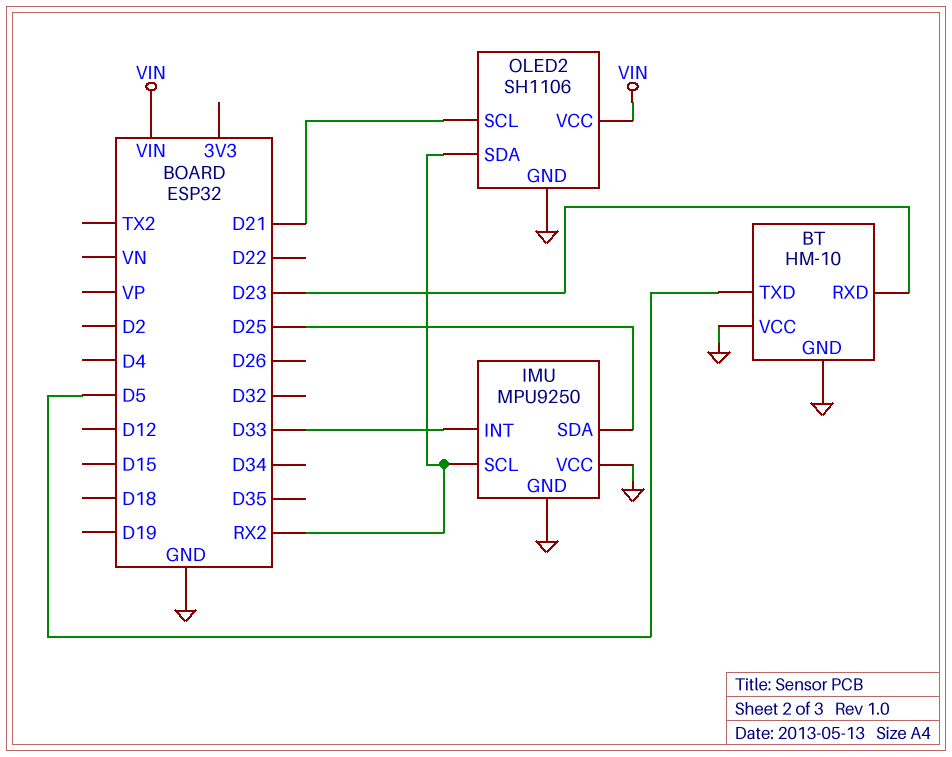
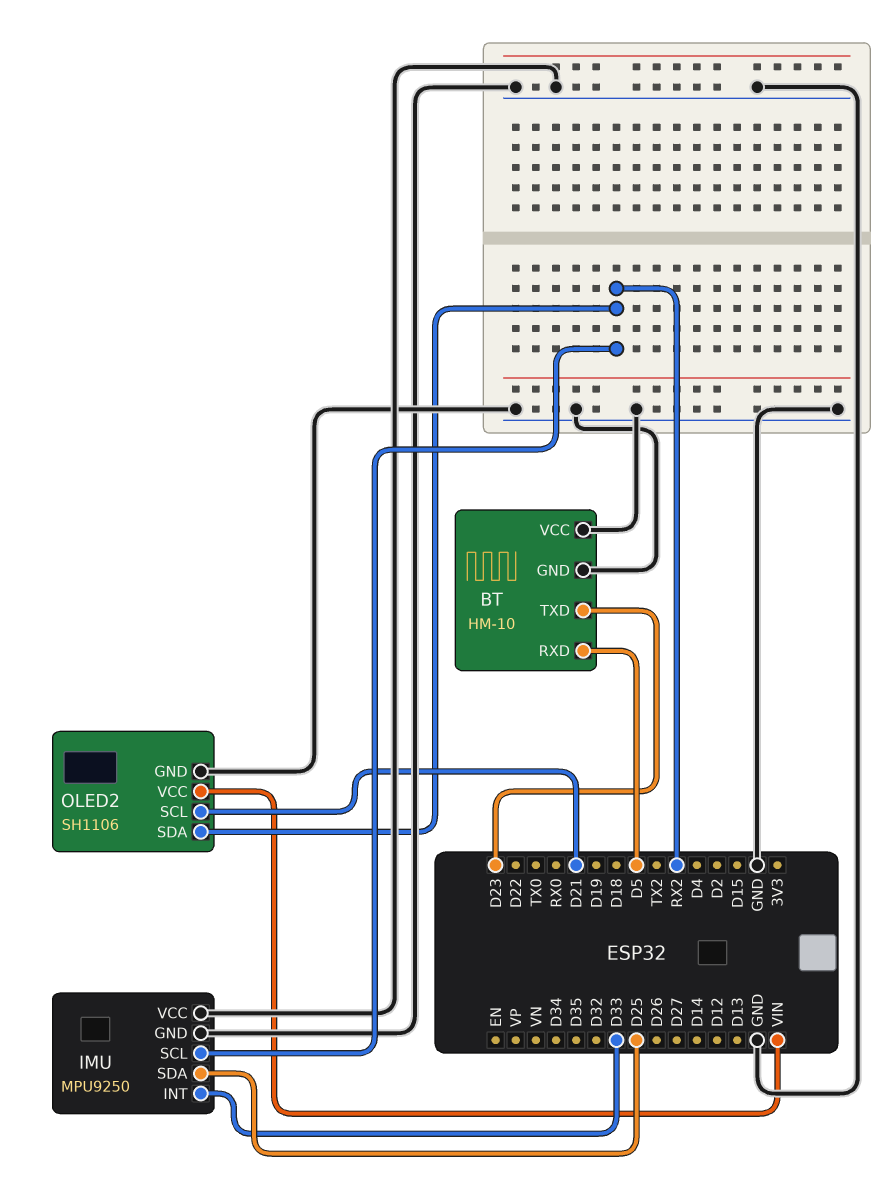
BT pin RXD: D23 -> D5
BT pin TXD: D5 -> D23

